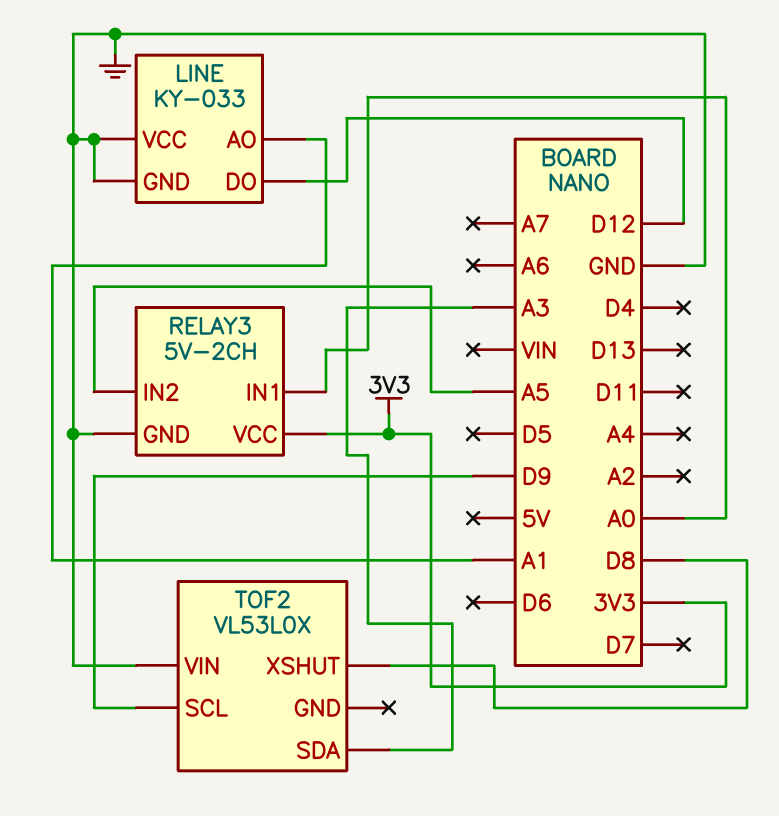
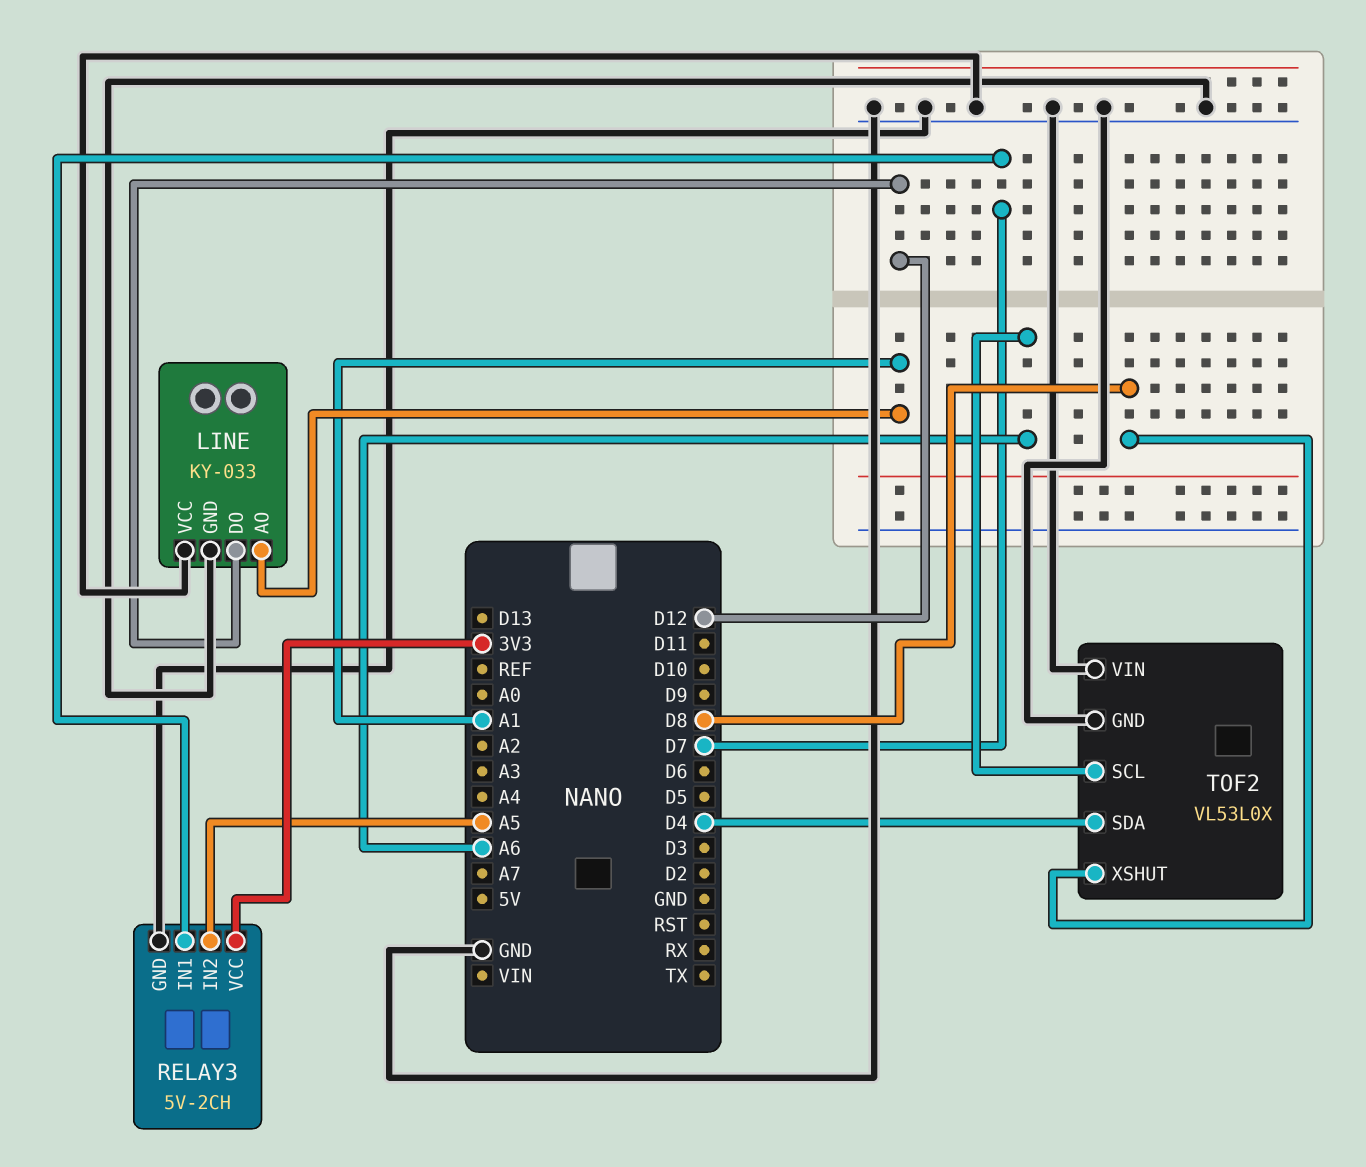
RELAY3 pin IN1: A0 -> D7
TOF2 pin GND: none -> GND
TOF2 pin SCL: D9 -> A6
TOF2 pin SDA: A3 -> D4

